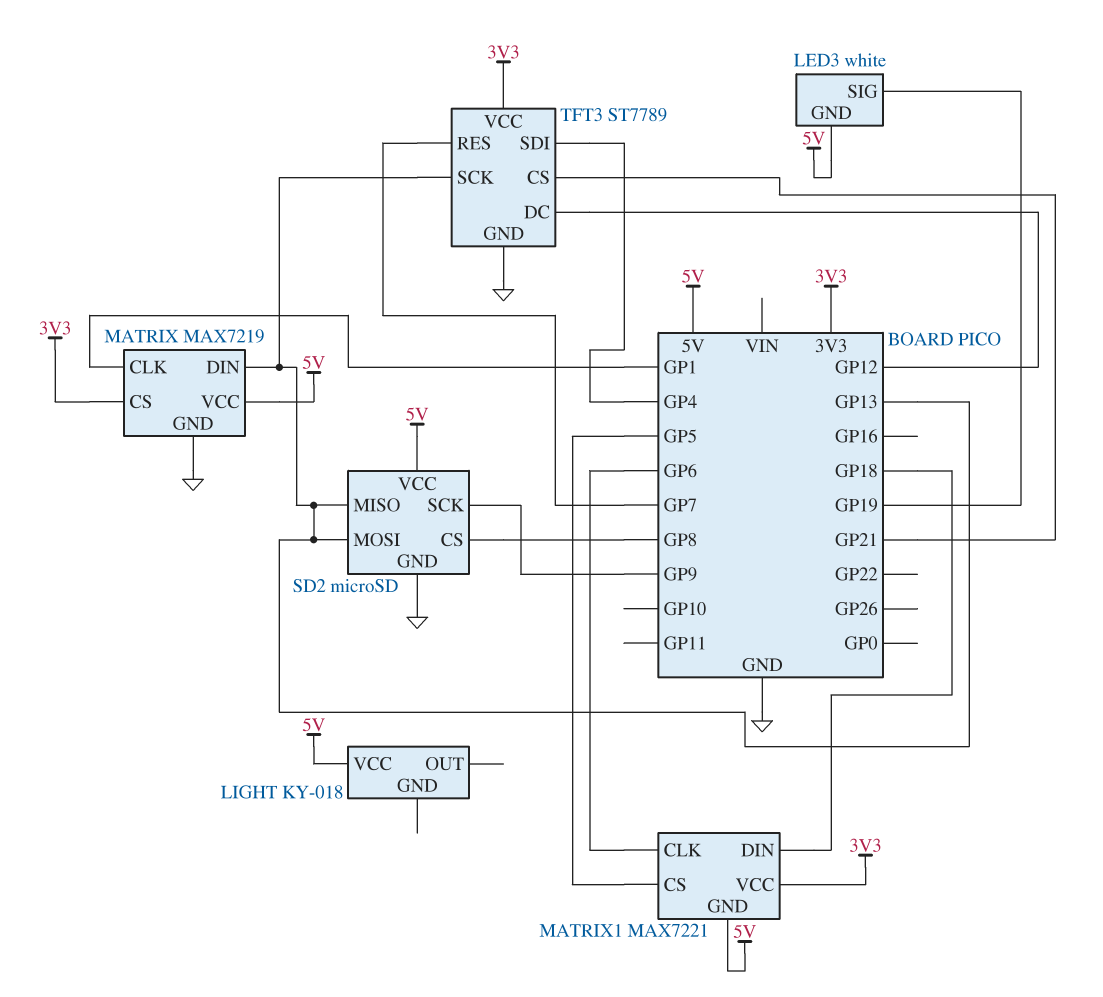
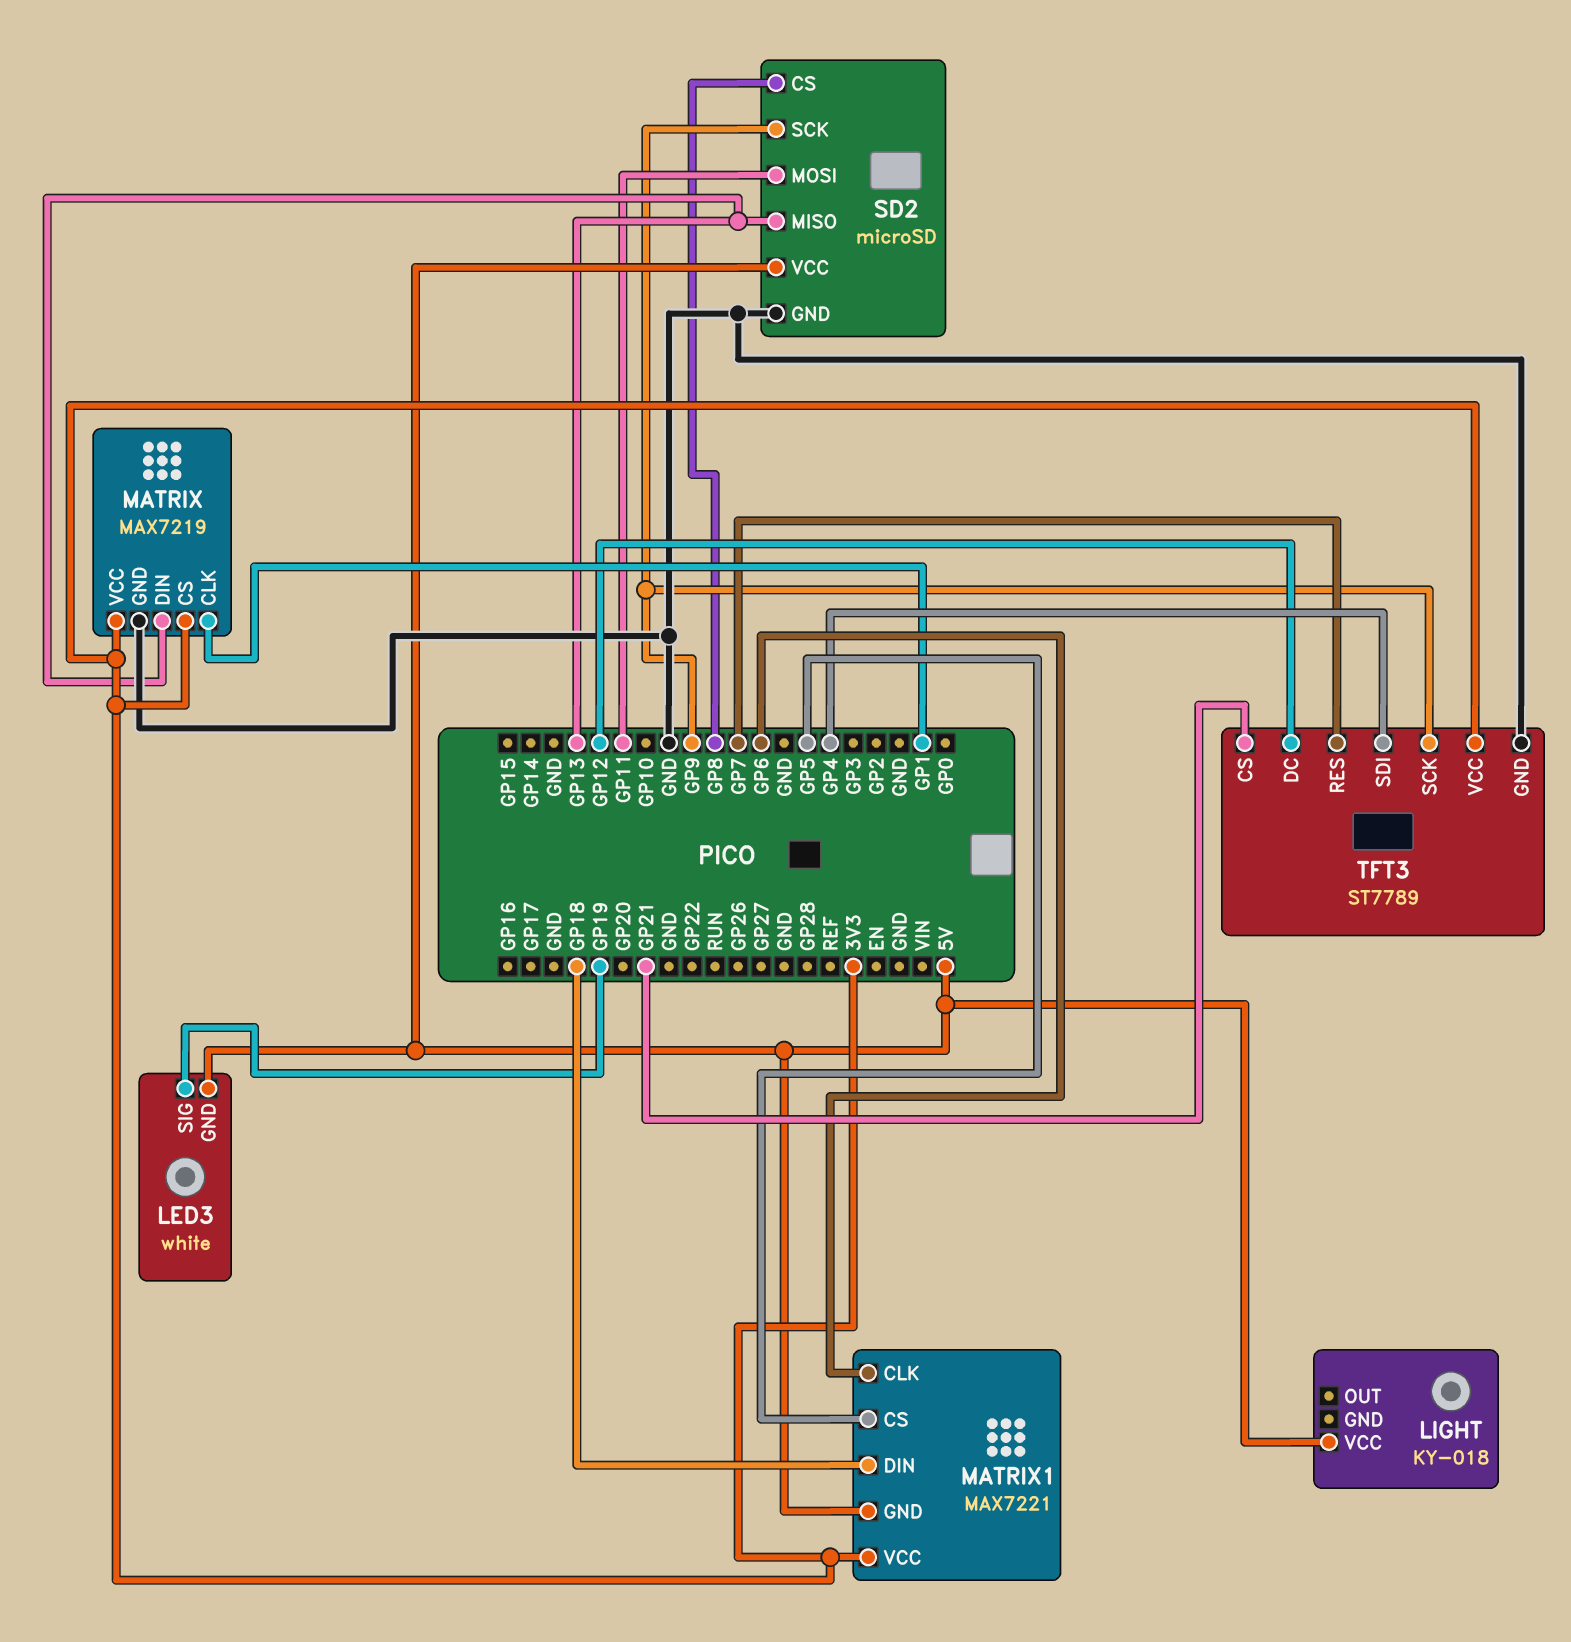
MATRIX pin VCC: 5V -> 3V3
SD2 pin MOSI: GP13 -> GP11
TFT3 pin SCK: GP13 -> GP9

